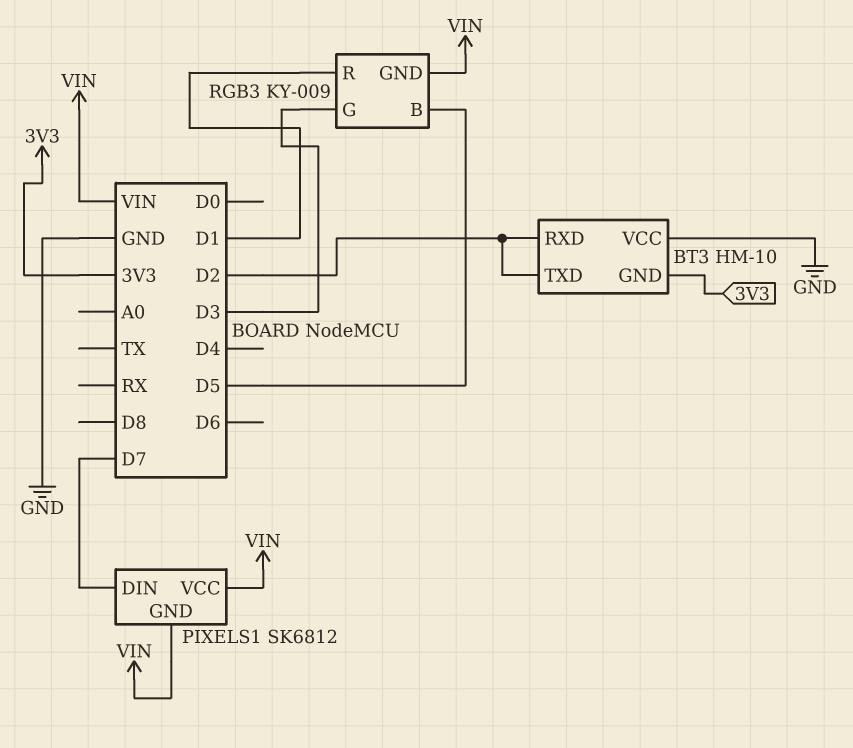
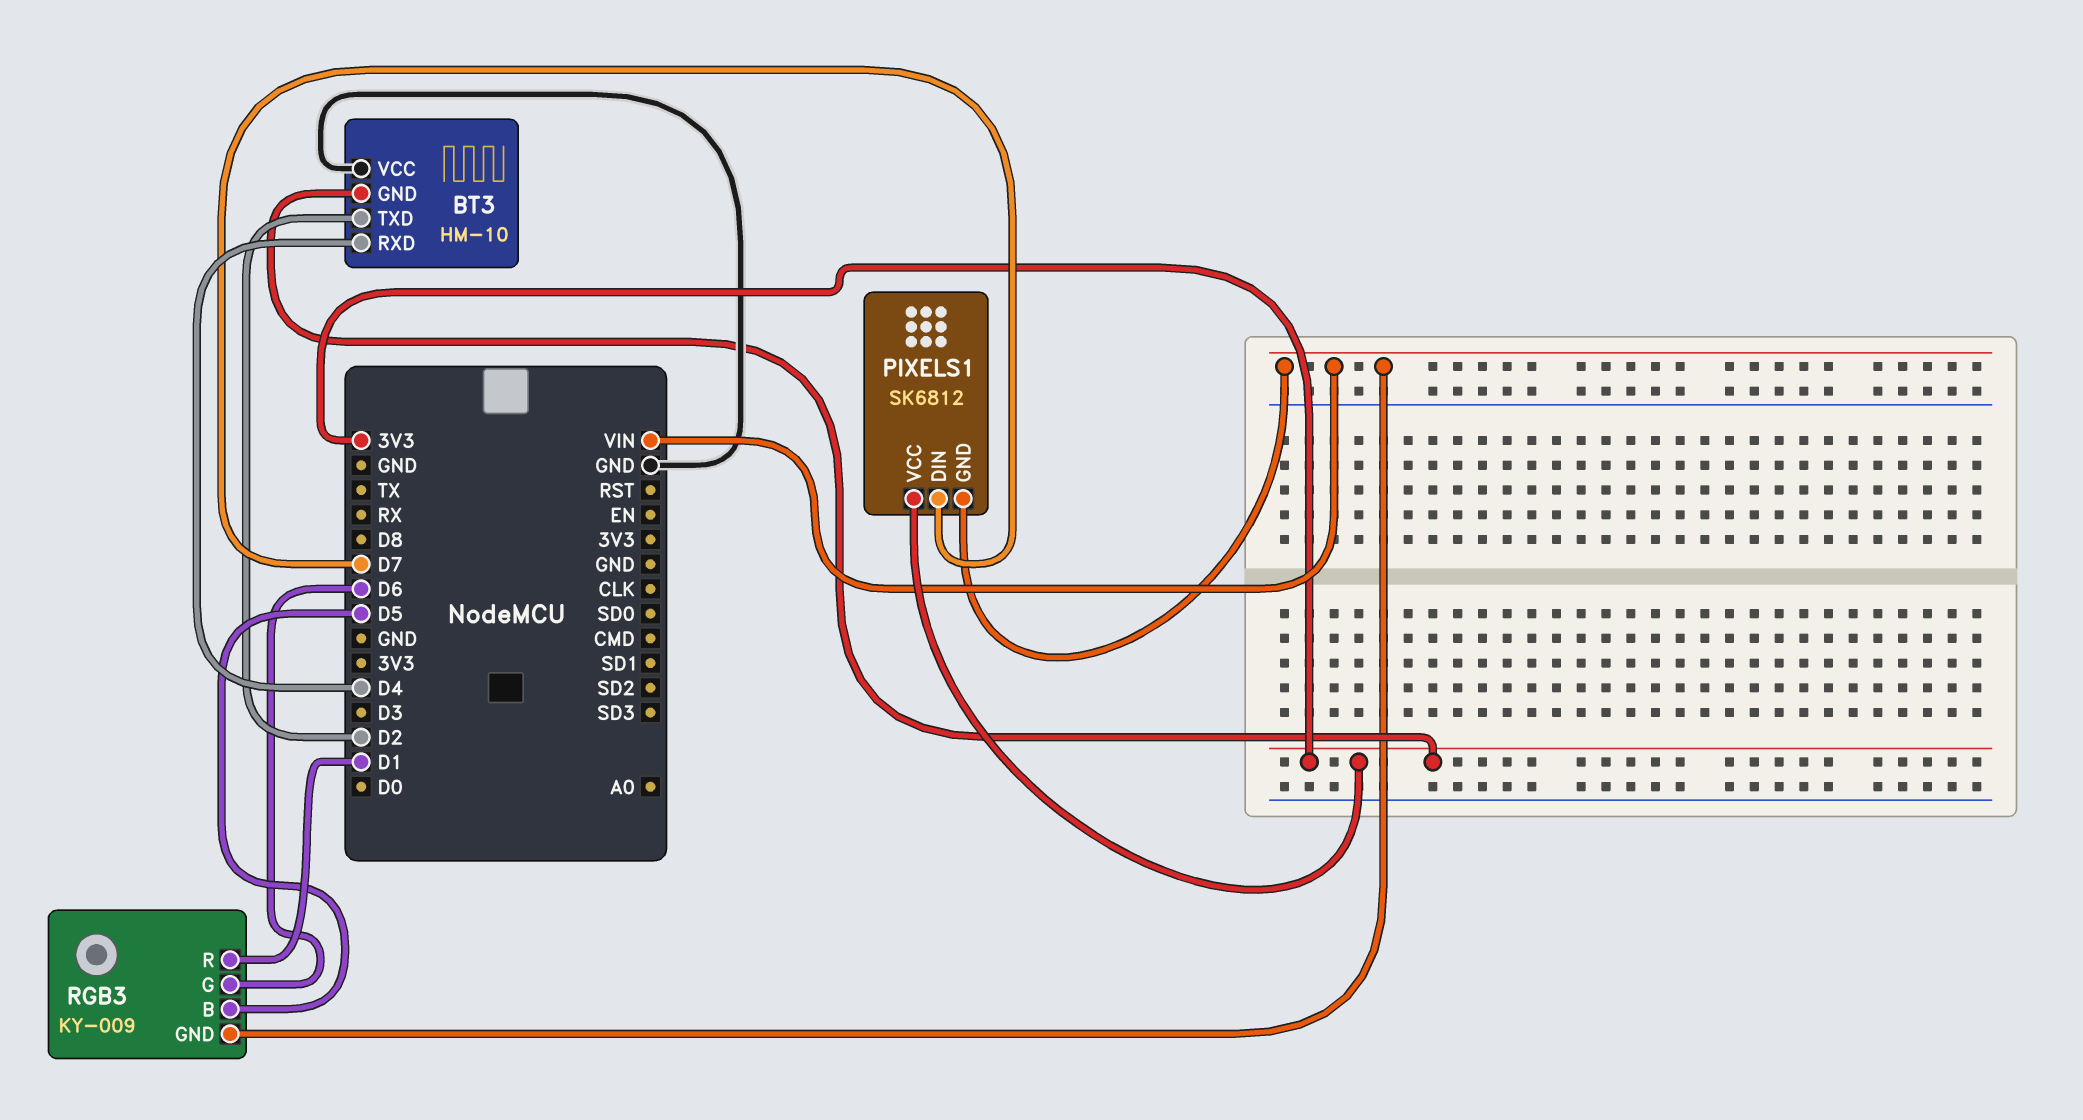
BT3 pin RXD: D2 -> D4
PIXELS1 pin VCC: VIN -> 3V3
RGB3 pin G: D3 -> D6

